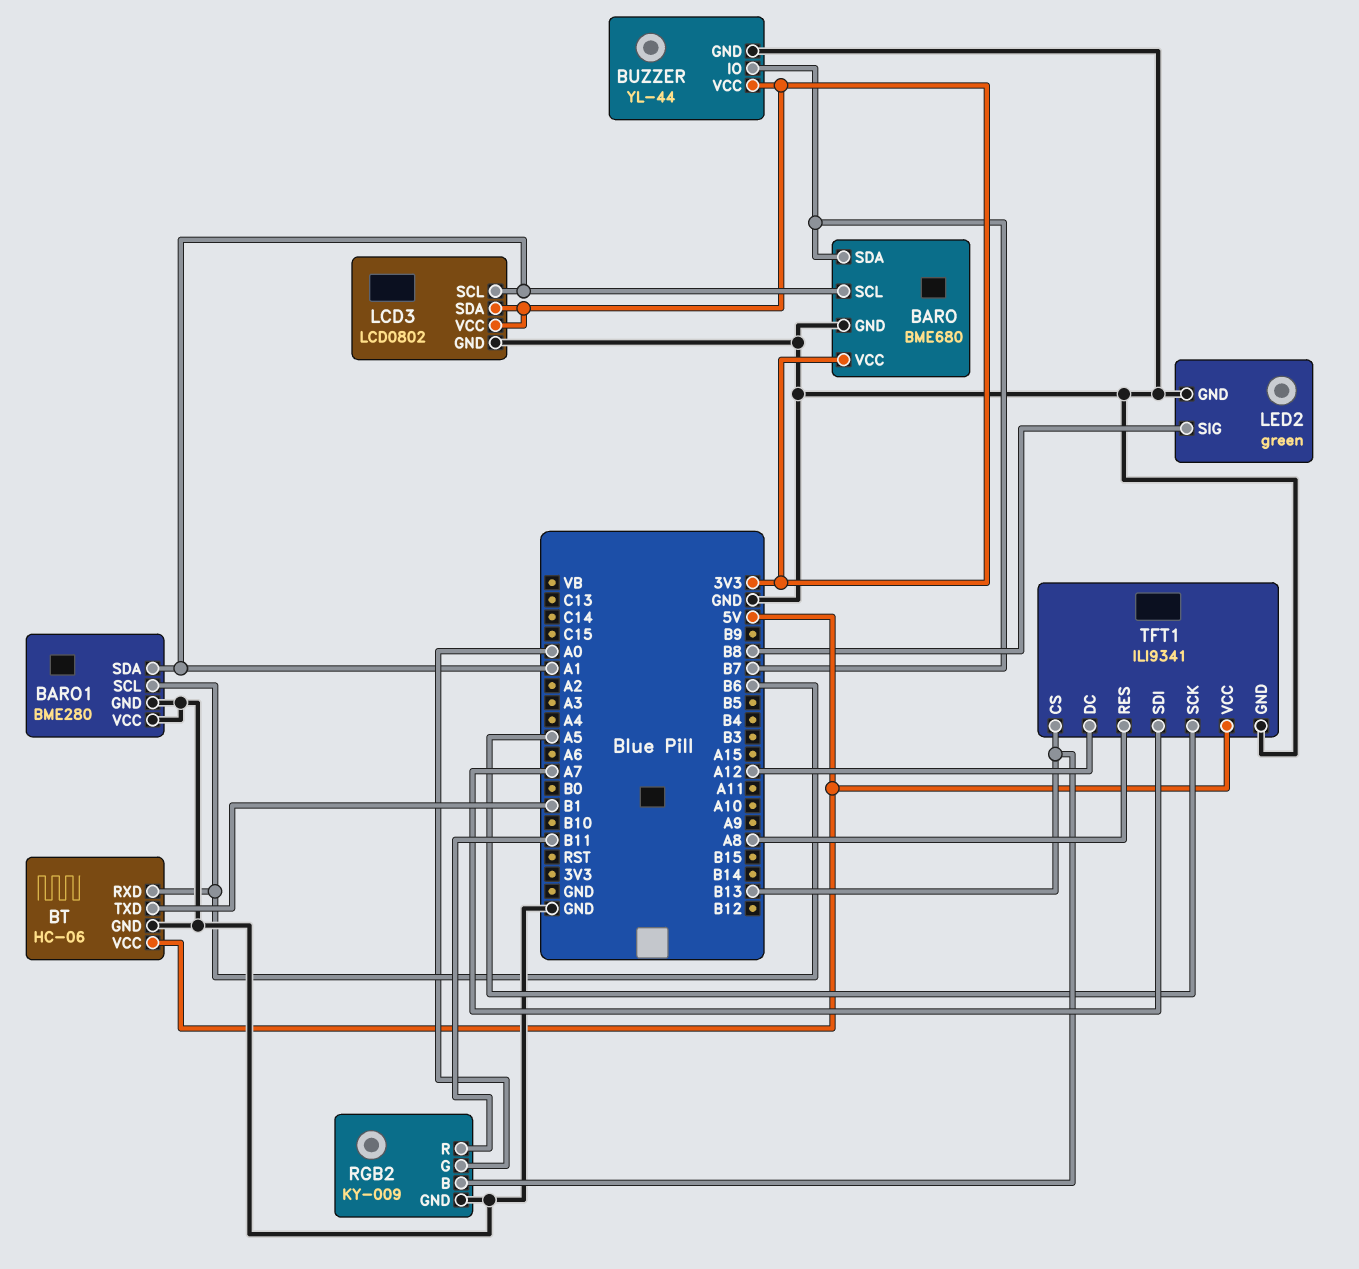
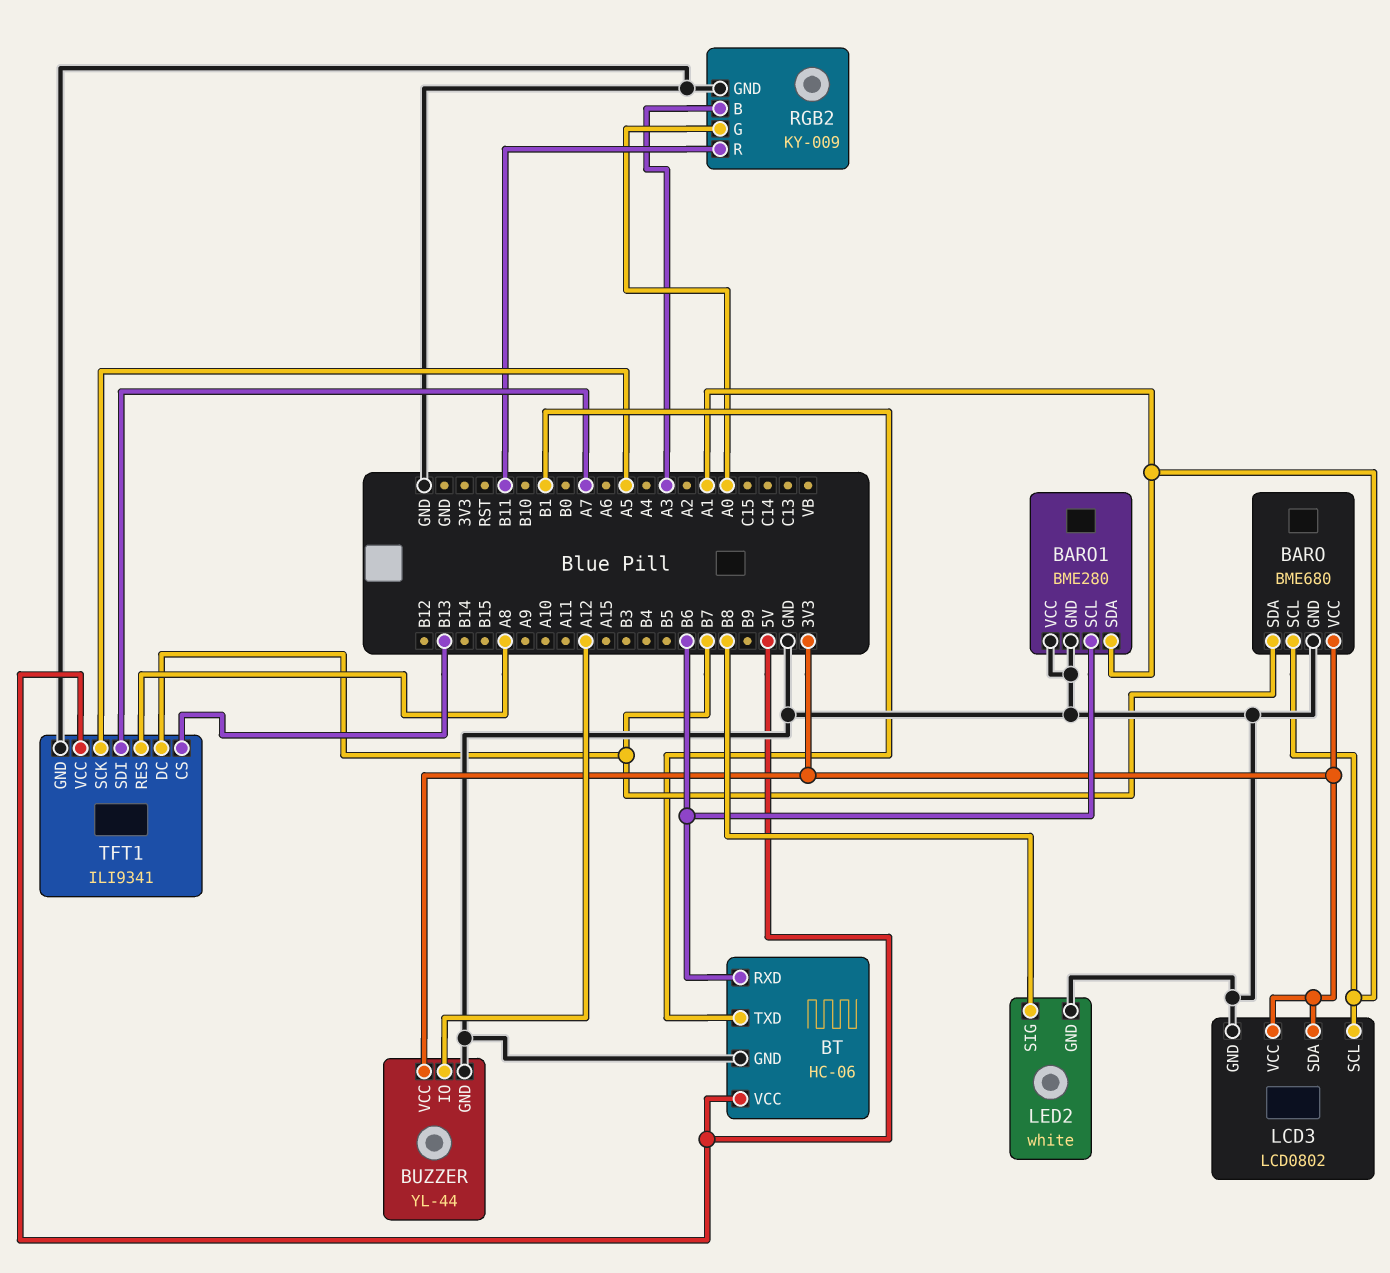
BUZZER pin IO: B7 -> A12
LED2: green -> white
RGB2 pin B: B13 -> A3
TFT1 pin DC: A12 -> B7

